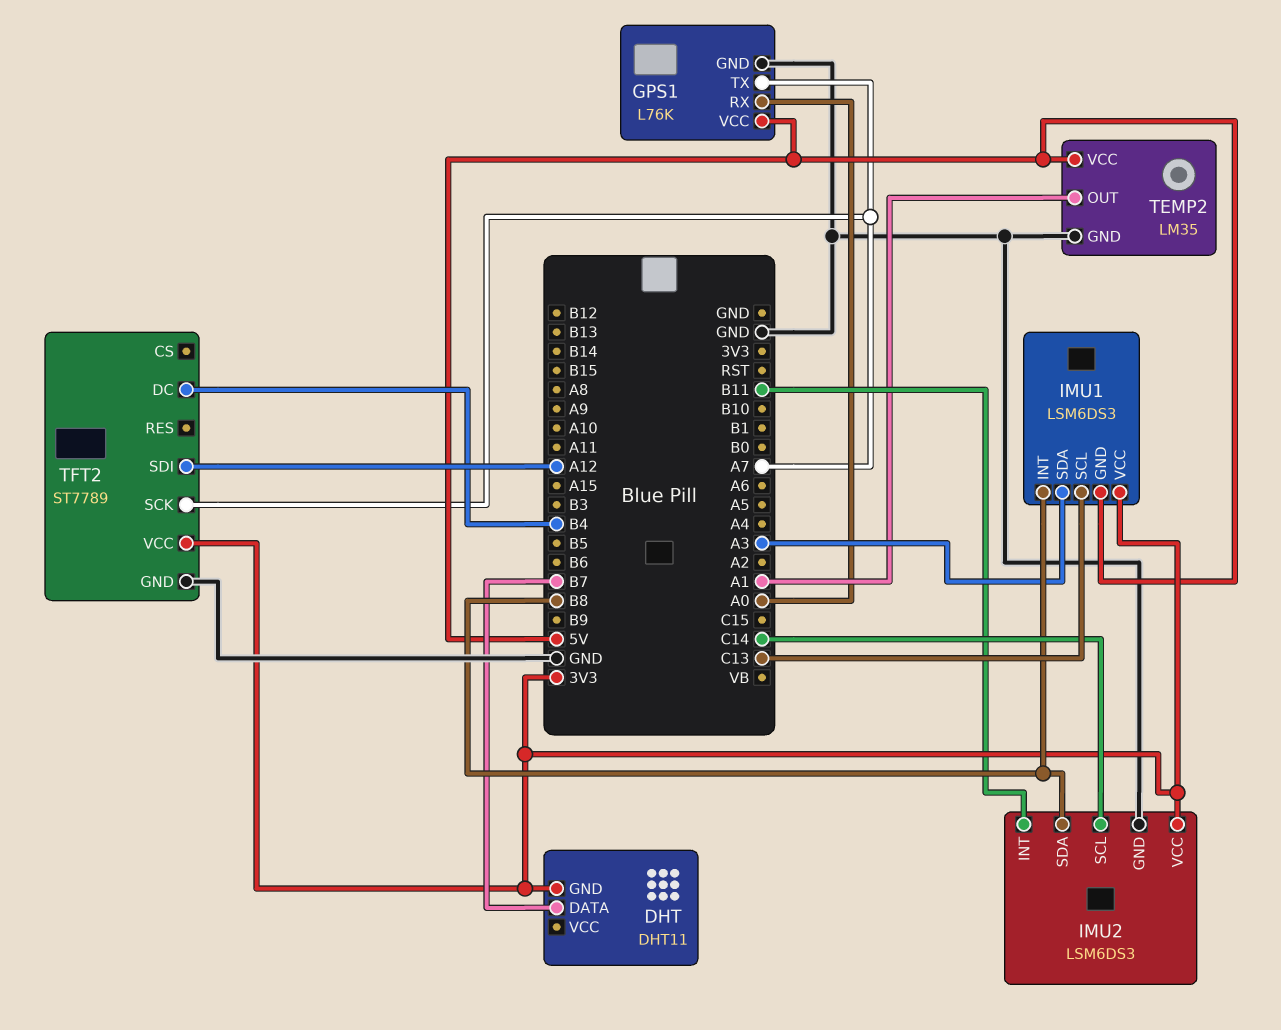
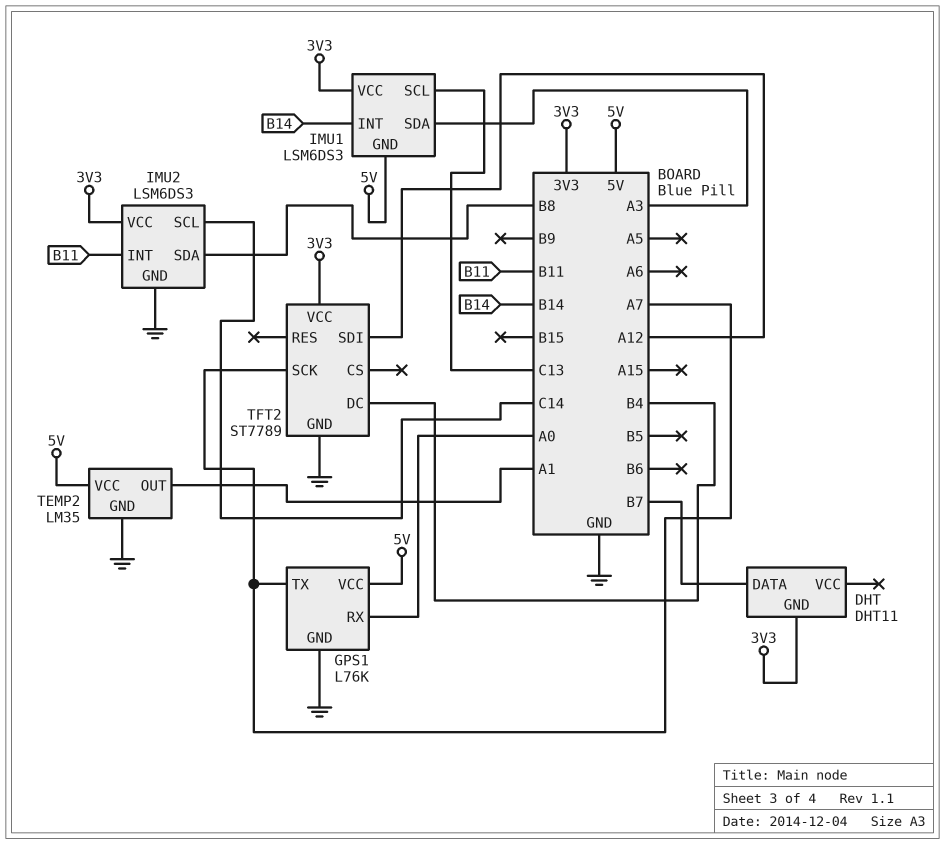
IMU1 pin INT: B8 -> B14

